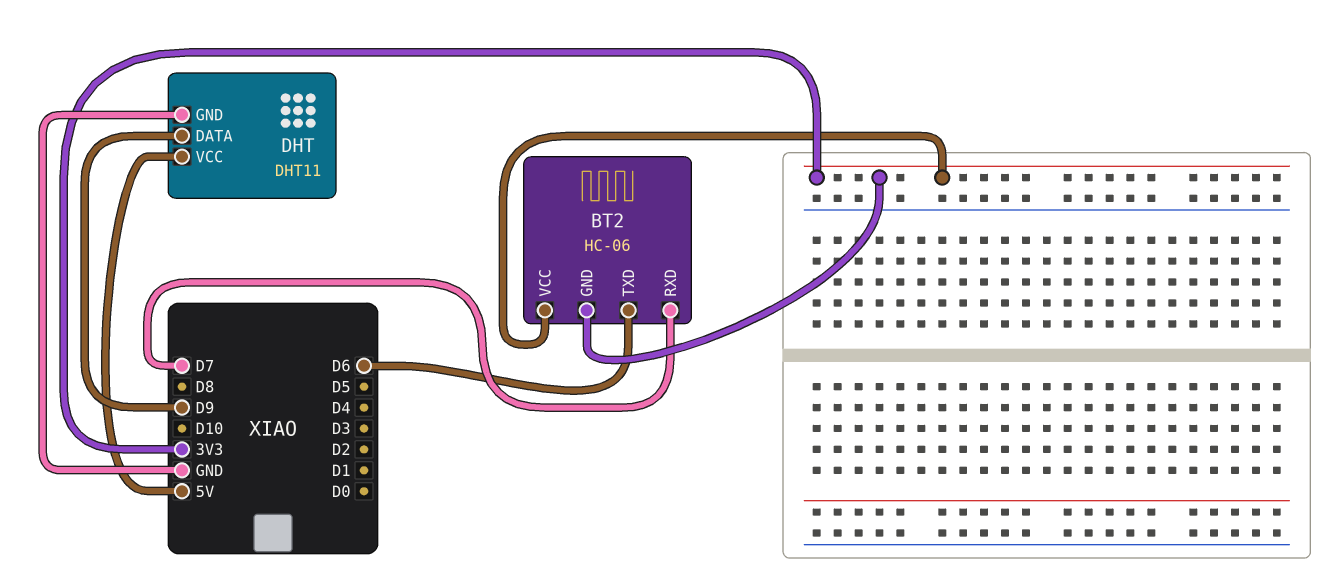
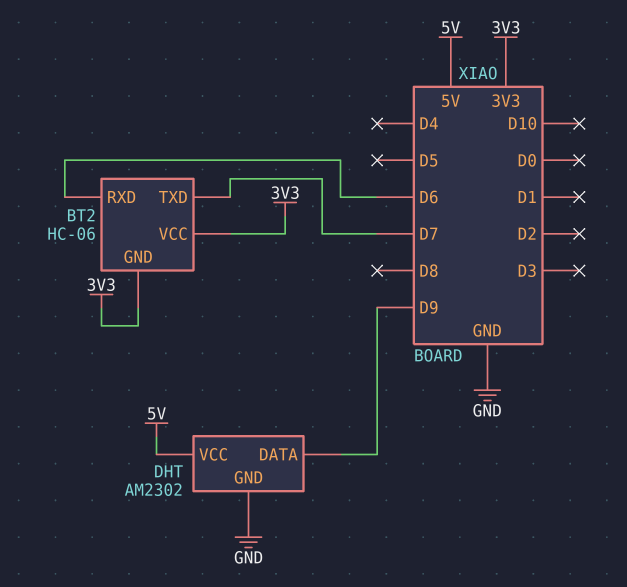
BT2 pin RXD: D7 -> D6
BT2 pin TXD: D6 -> D7
DHT: DHT11 -> AM2302

